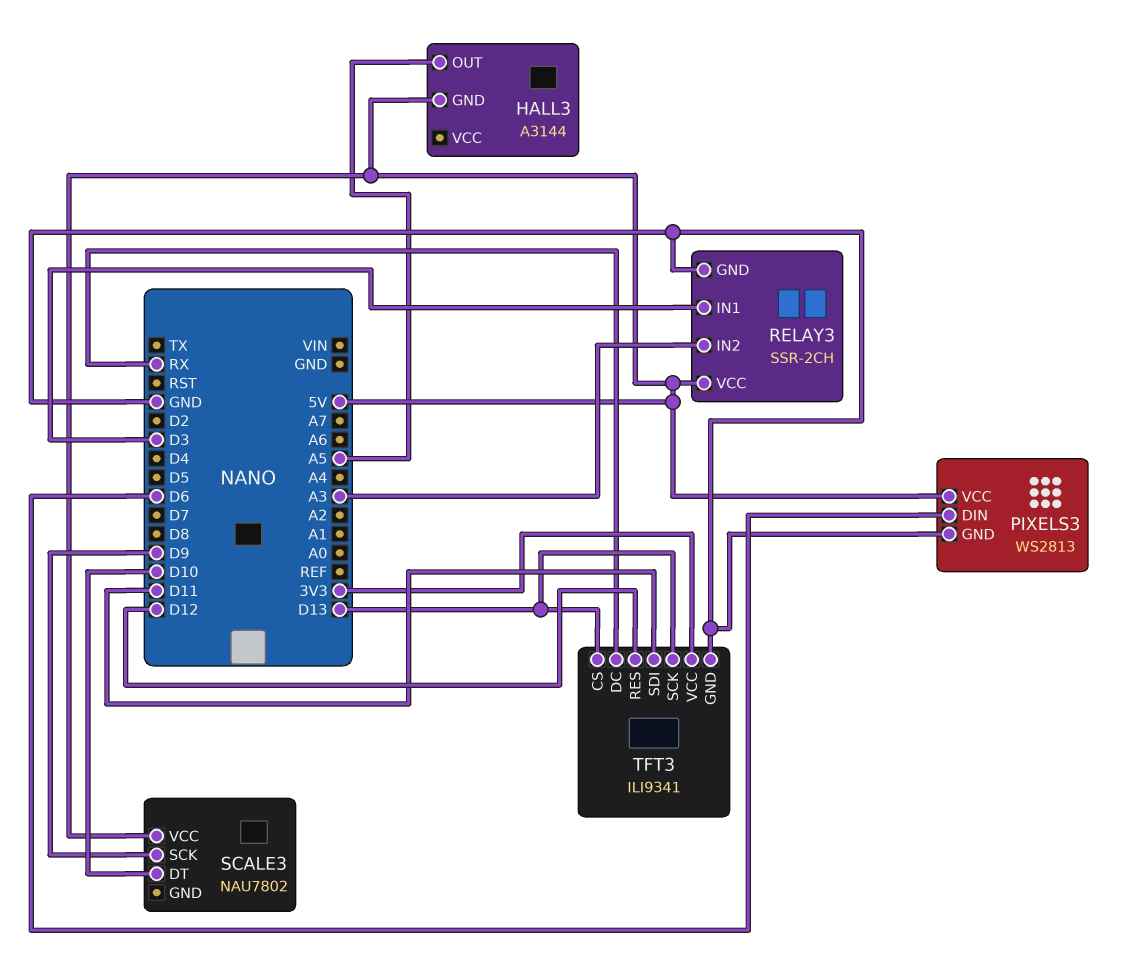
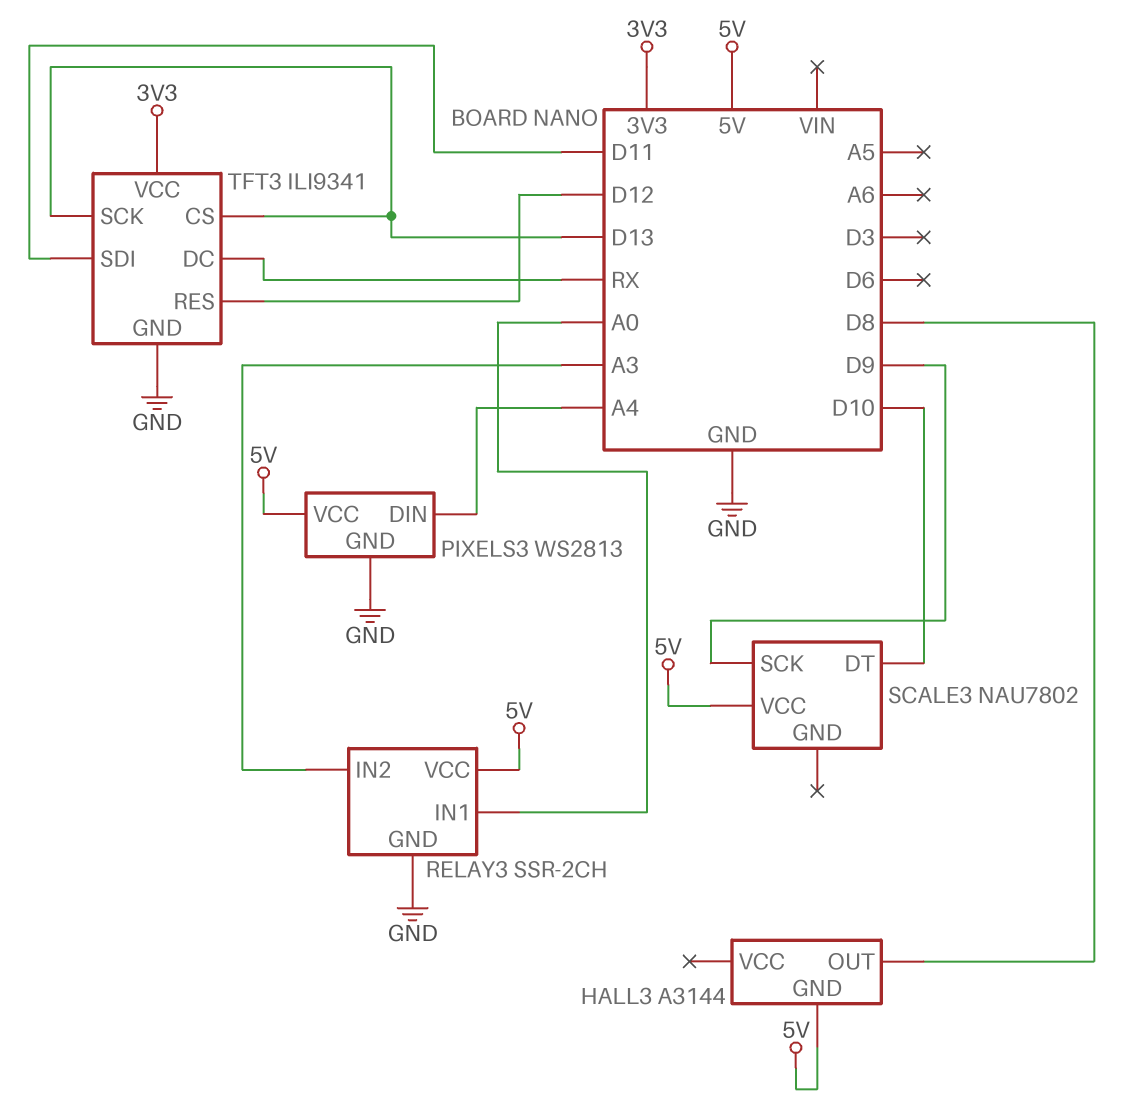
HALL3 pin OUT: A5 -> D8
PIXELS3 pin DIN: D6 -> A4
RELAY3 pin IN1: D3 -> A0

